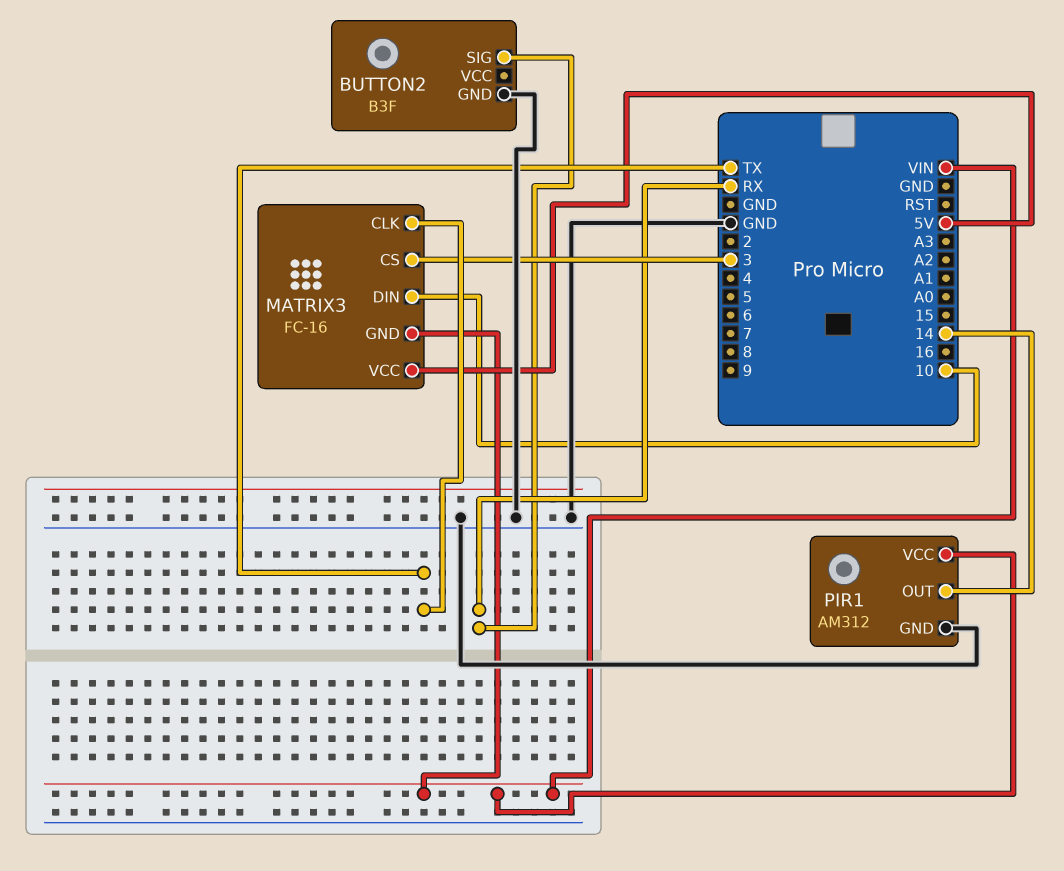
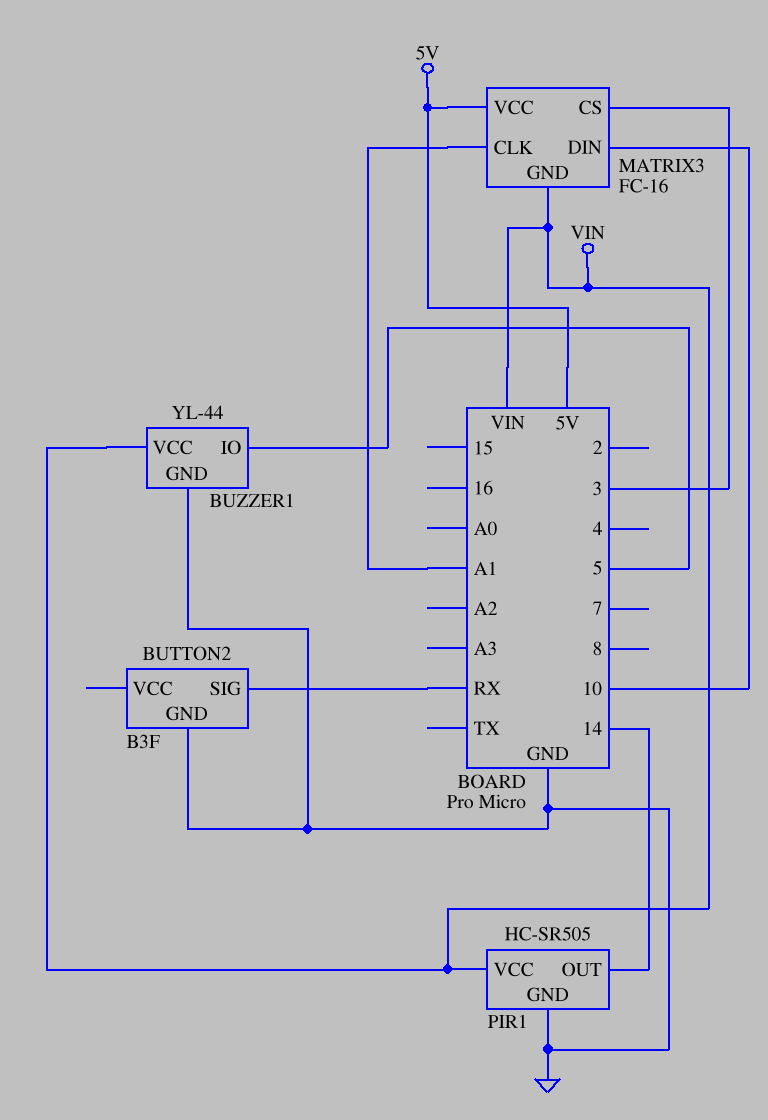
BUZZER1: none -> YL-44
BUZZER1 pin GND: none -> GND
BUZZER1 pin IO: none -> 5
BUZZER1 pin VCC: none -> VIN
MATRIX3 pin CLK: TX -> A1
PIR1: AM312 -> HC-SR505

